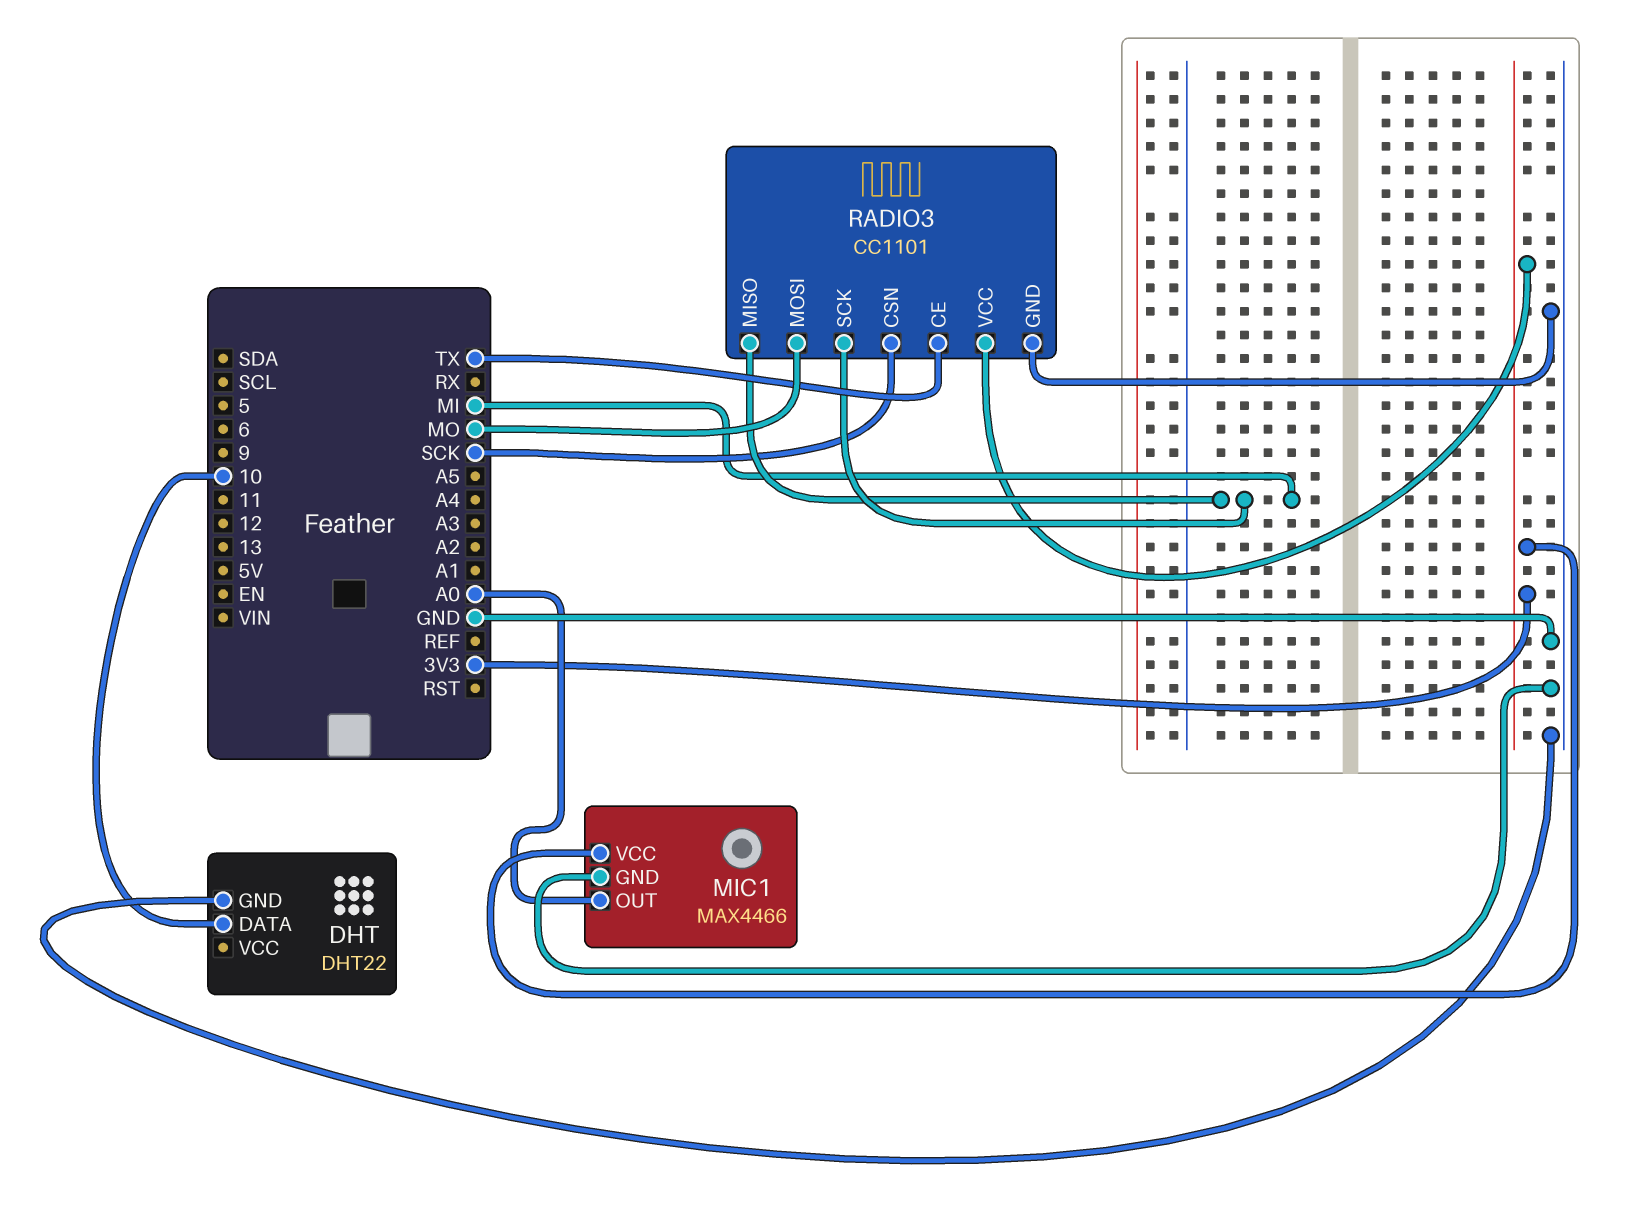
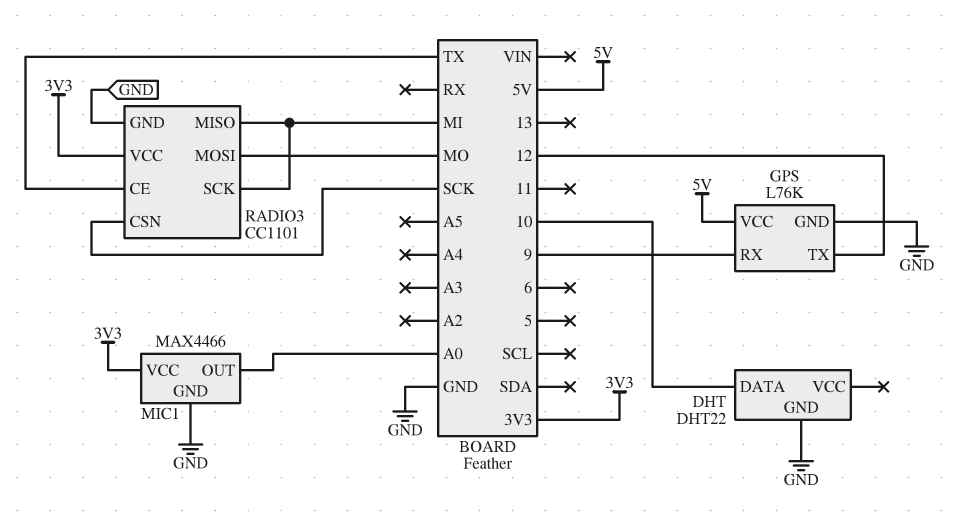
GPS: none -> L76K
GPS pin GND: none -> GND
GPS pin RX: none -> 9
GPS pin TX: none -> 12
GPS pin VCC: none -> 5V

